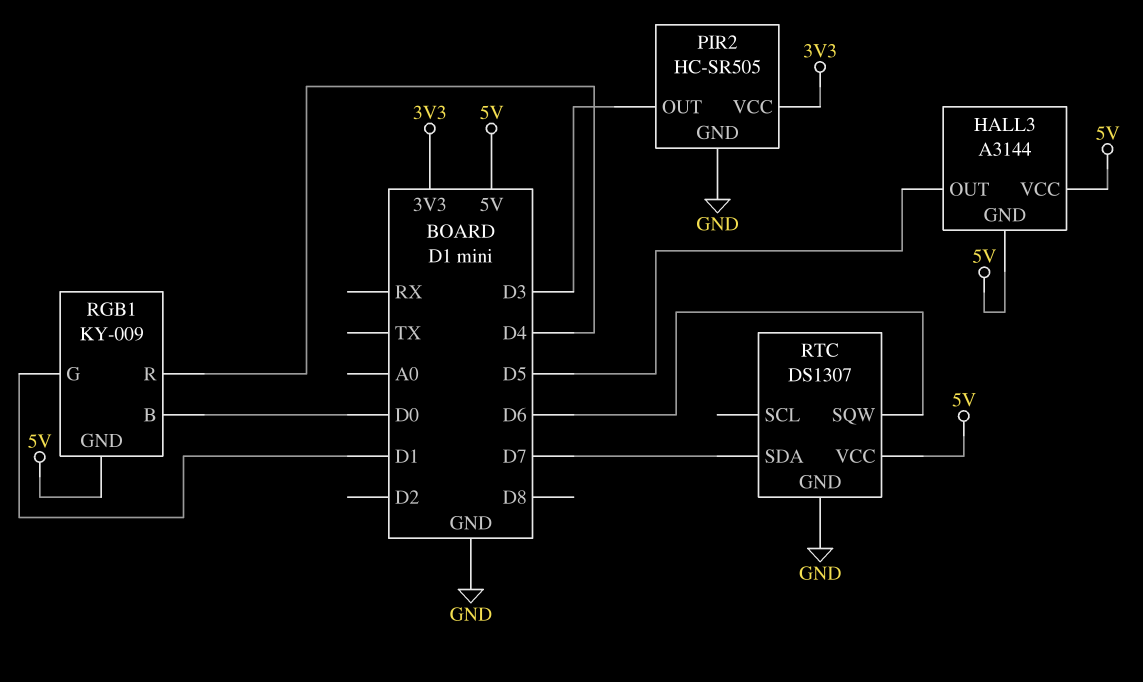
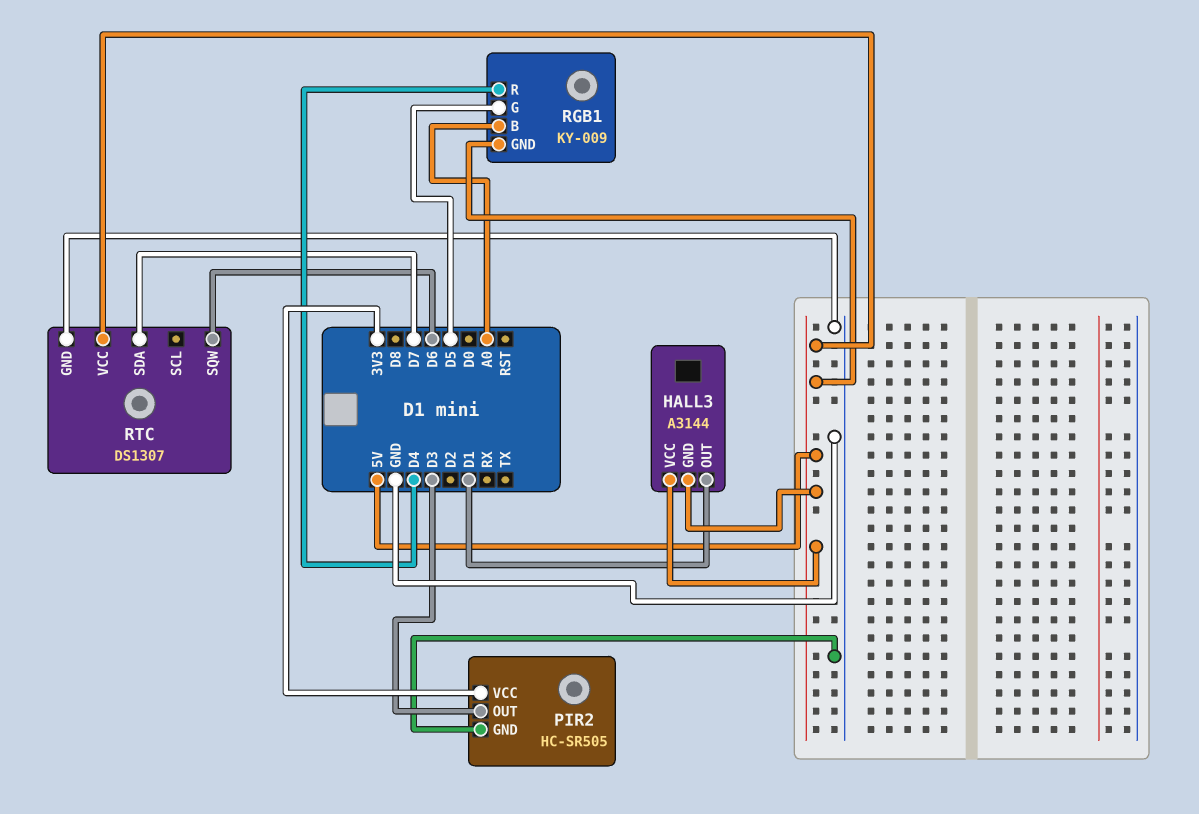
HALL3 pin OUT: D5 -> D1
RGB1 pin B: D0 -> A0
RGB1 pin G: D1 -> D5

